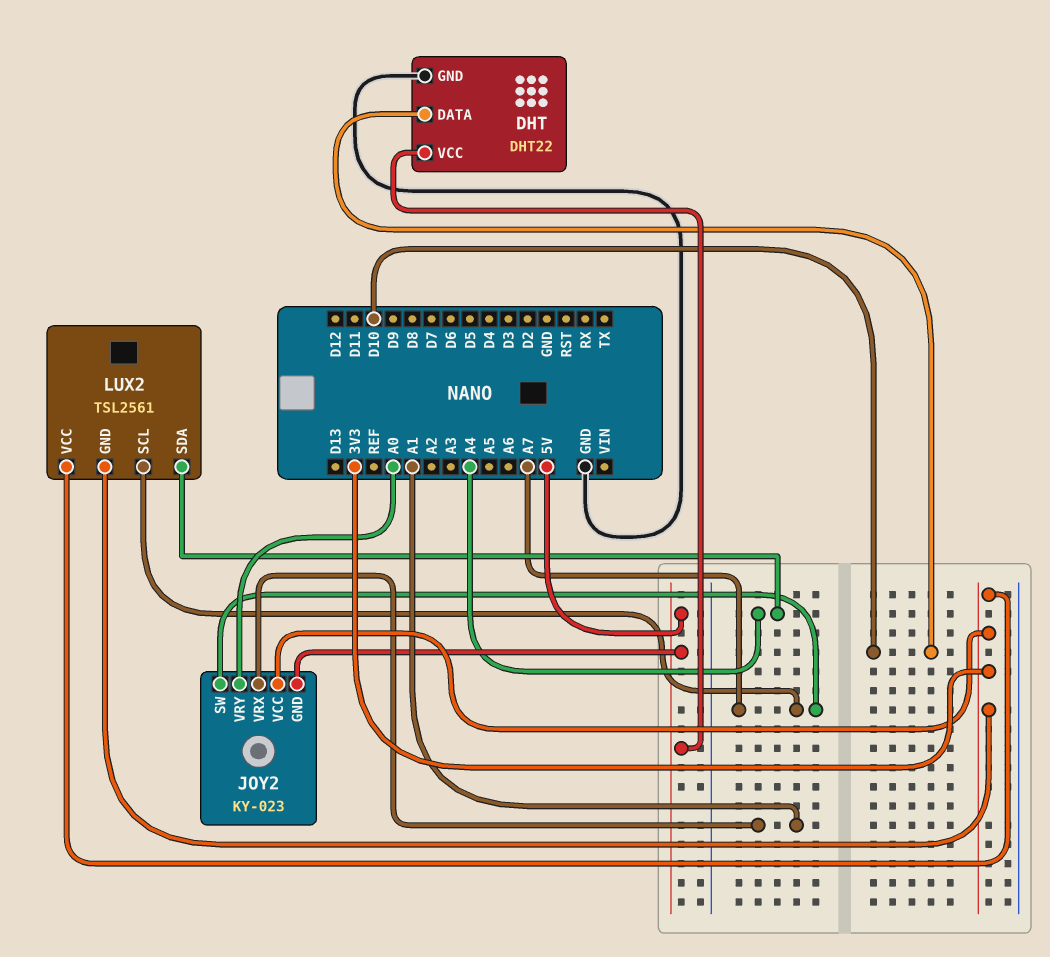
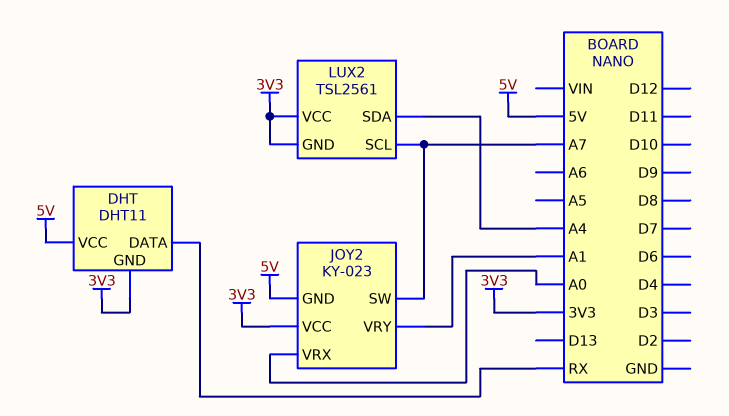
DHT: DHT22 -> DHT11
DHT pin DATA: D10 -> RX
DHT pin GND: GND -> 3V3
JOY2 pin VRX: A1 -> A0
JOY2 pin VRY: A0 -> A1

